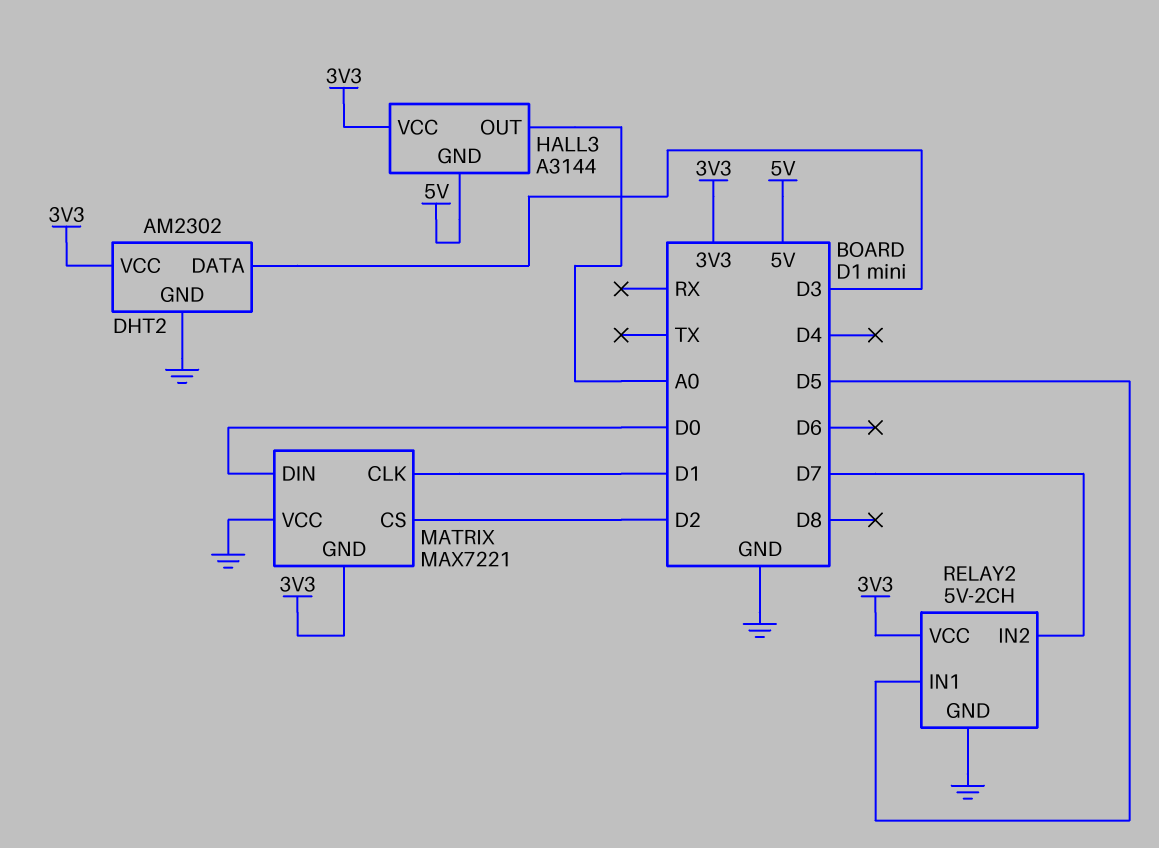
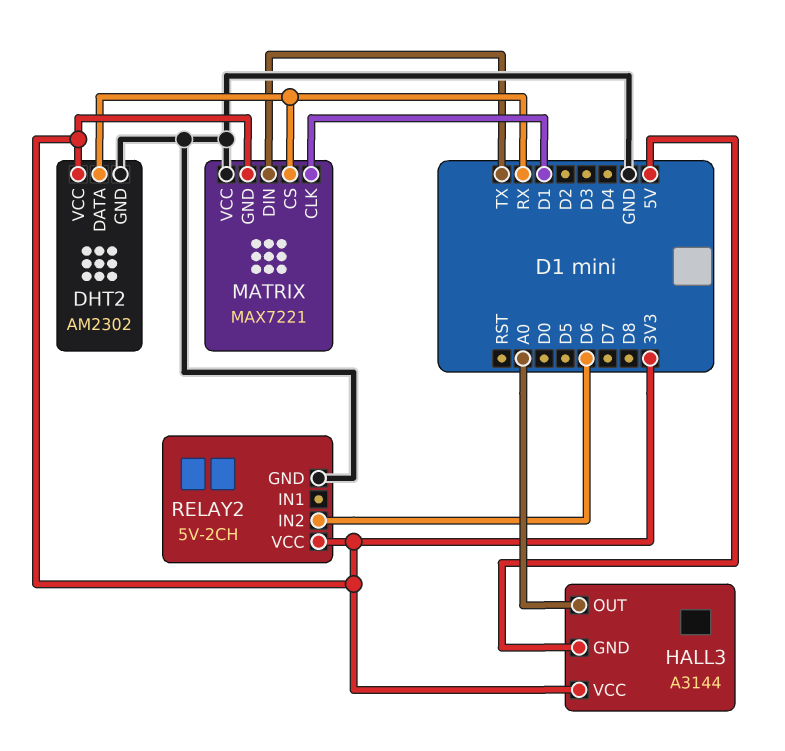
DHT2 pin DATA: D3 -> RX
MATRIX pin CS: D2 -> RX
MATRIX pin DIN: D0 -> TX
RELAY2 pin IN1: D5 -> none
RELAY2 pin IN2: D7 -> D6

